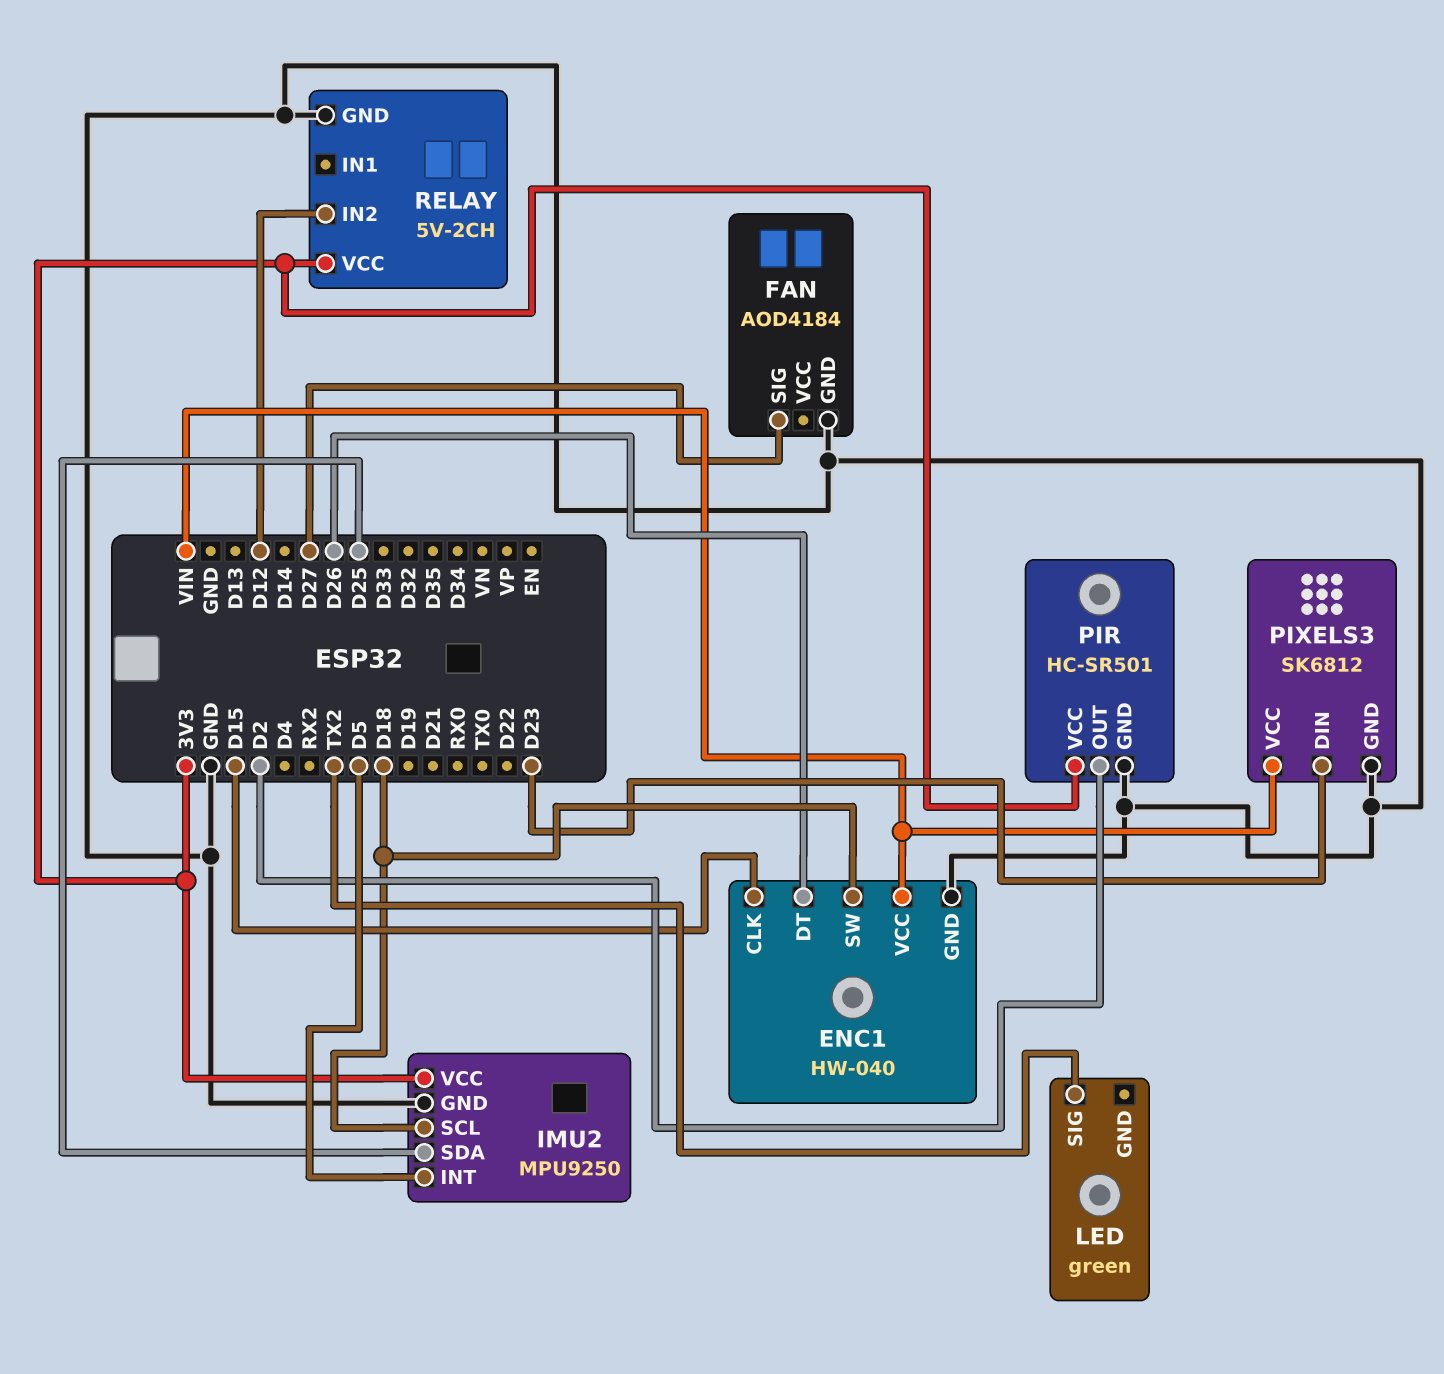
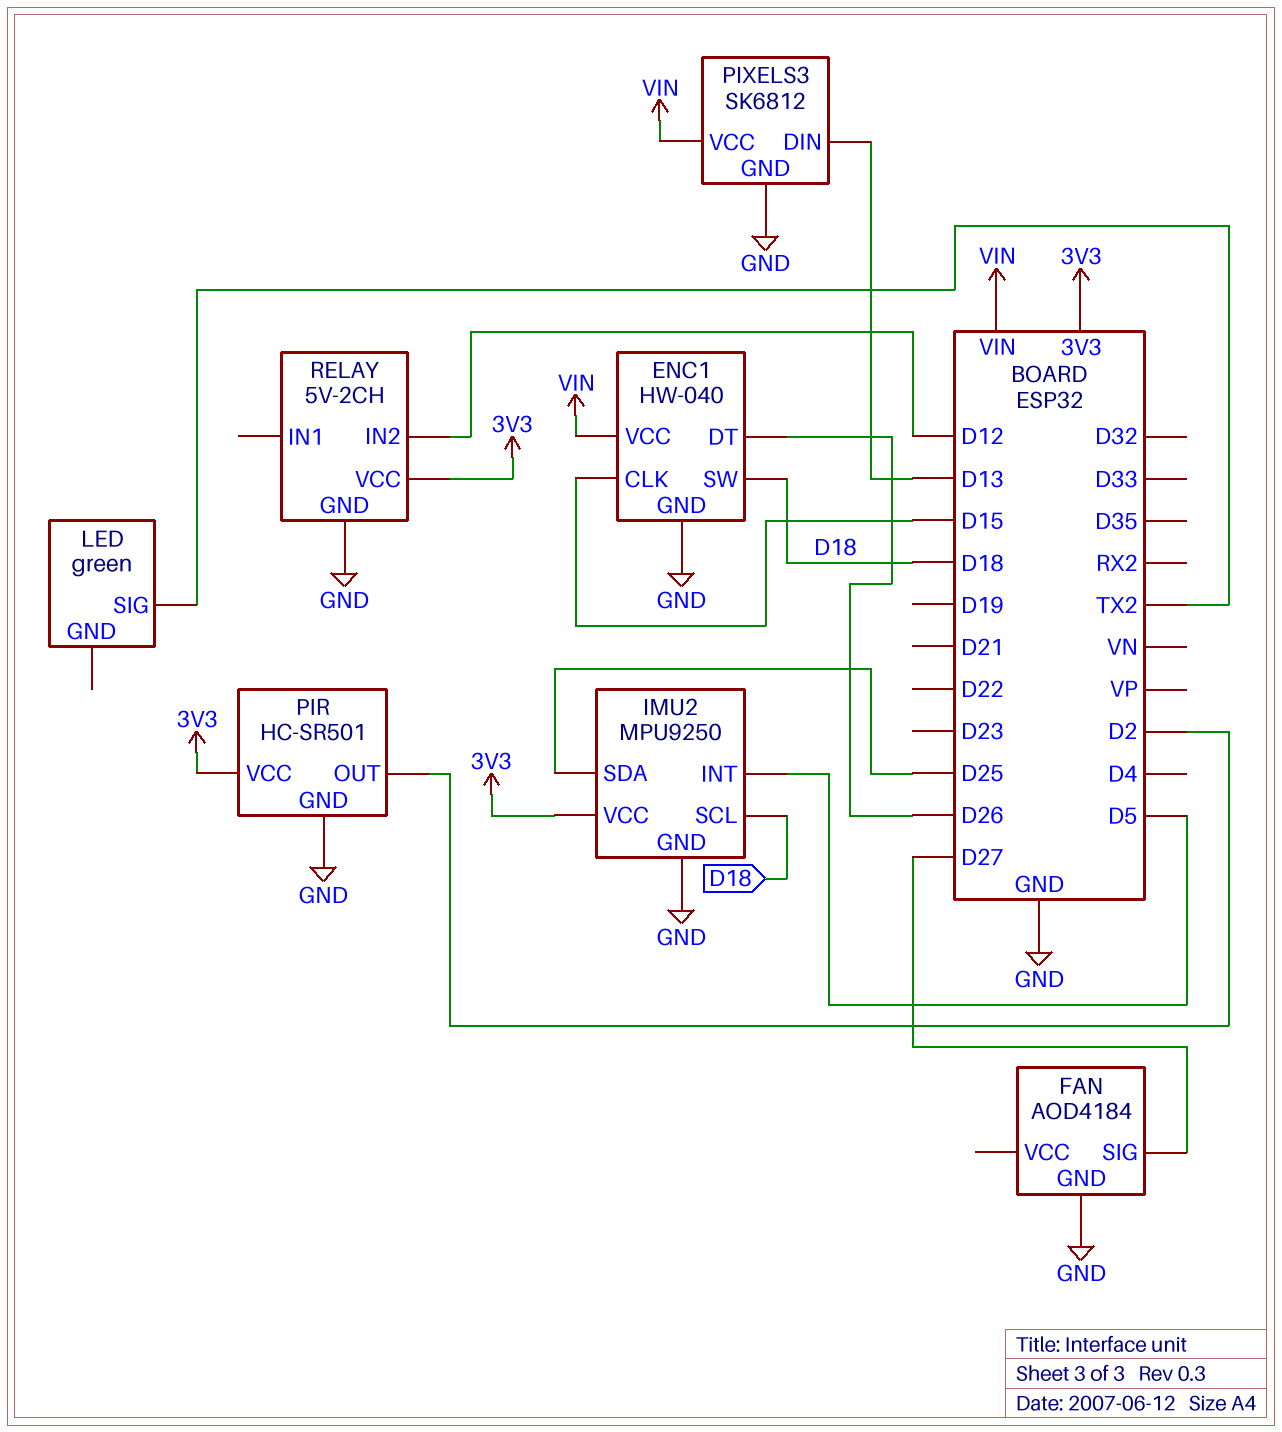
PIXELS3 pin DIN: D23 -> D13

